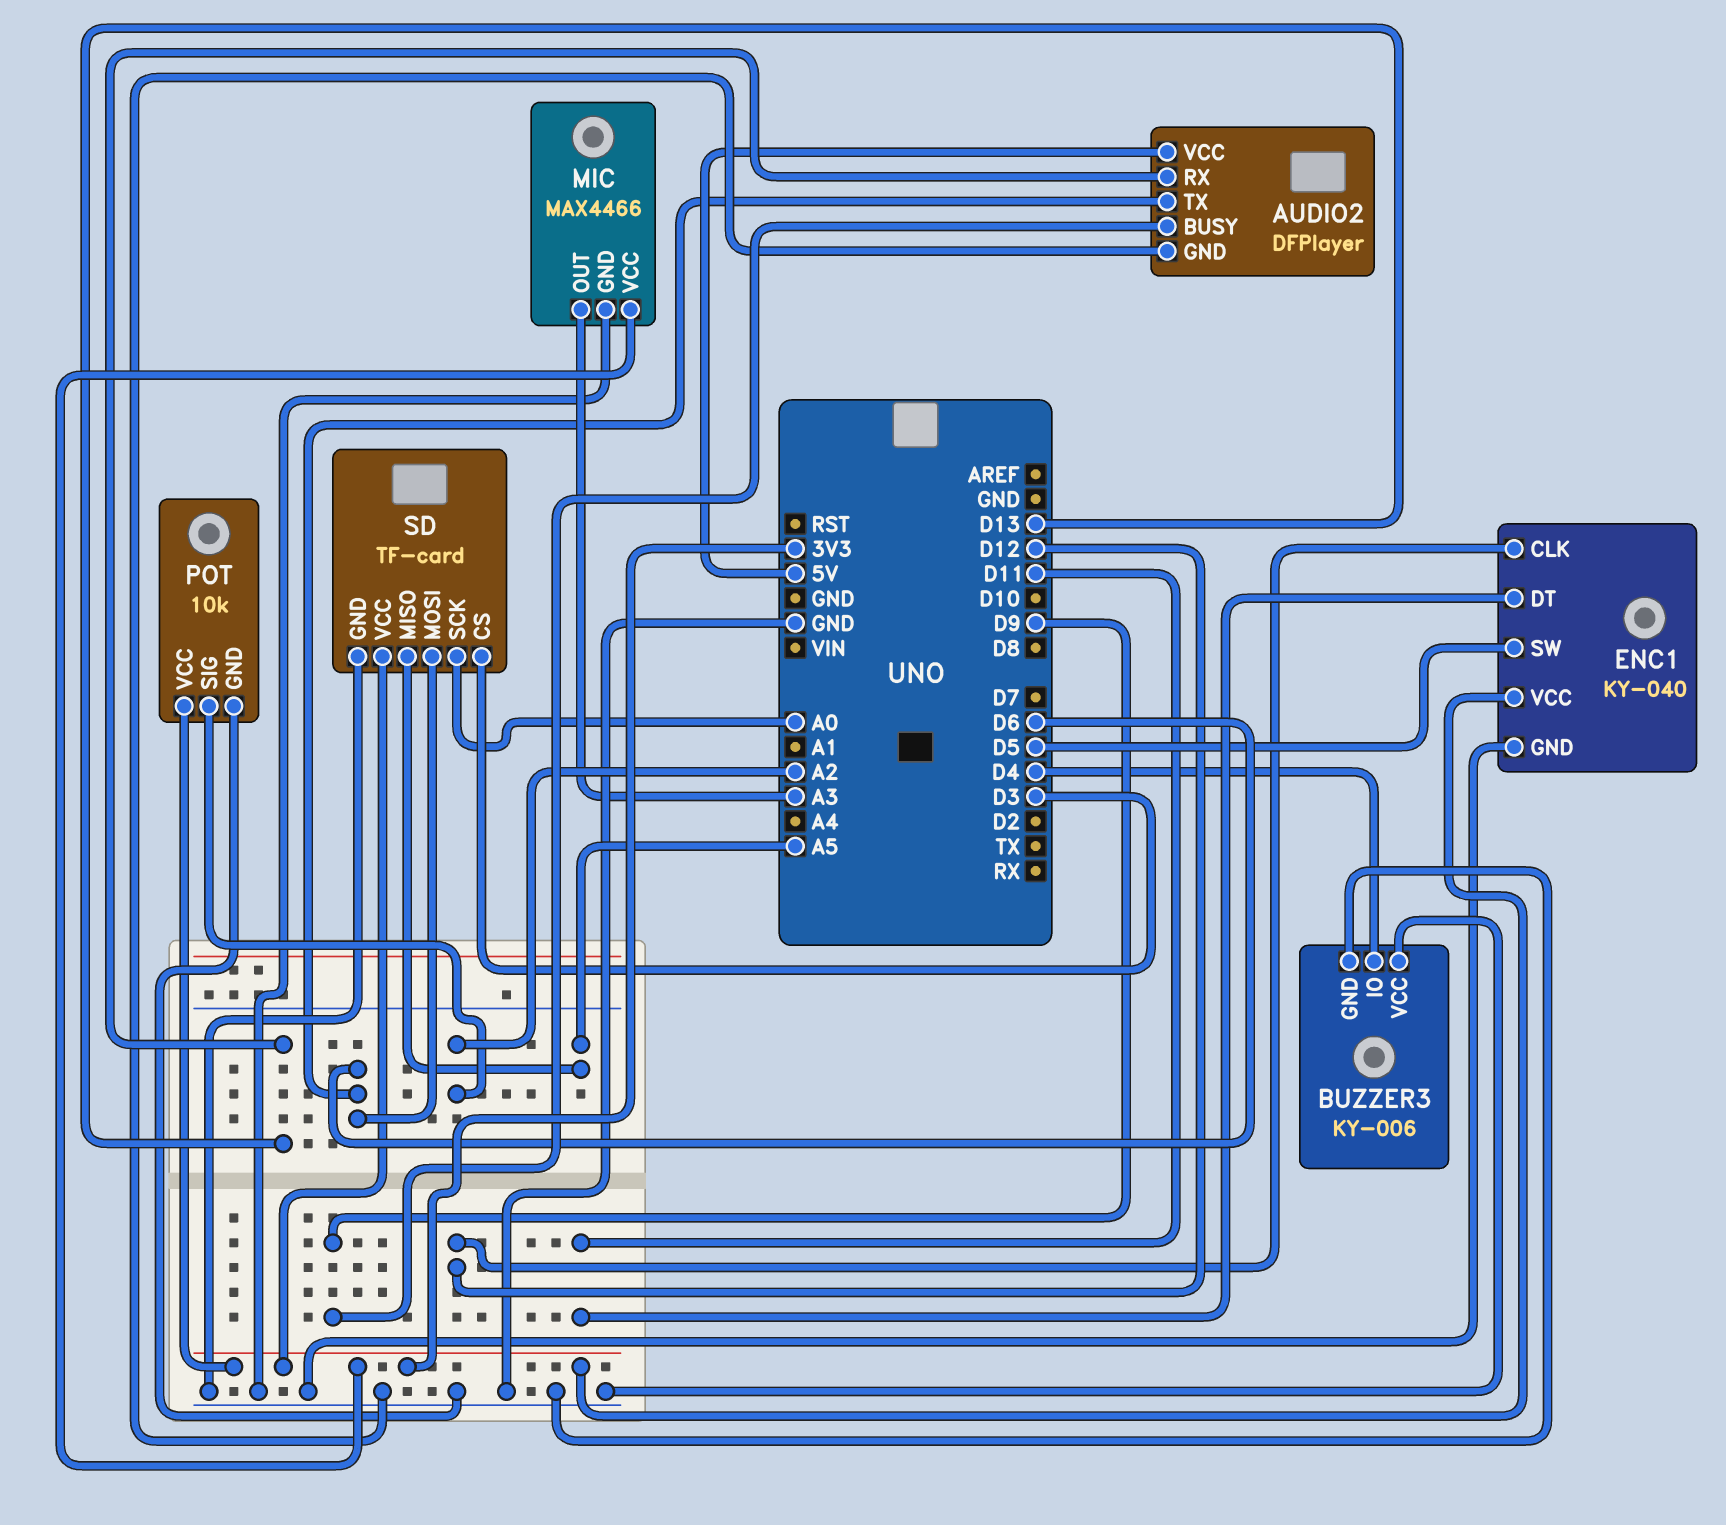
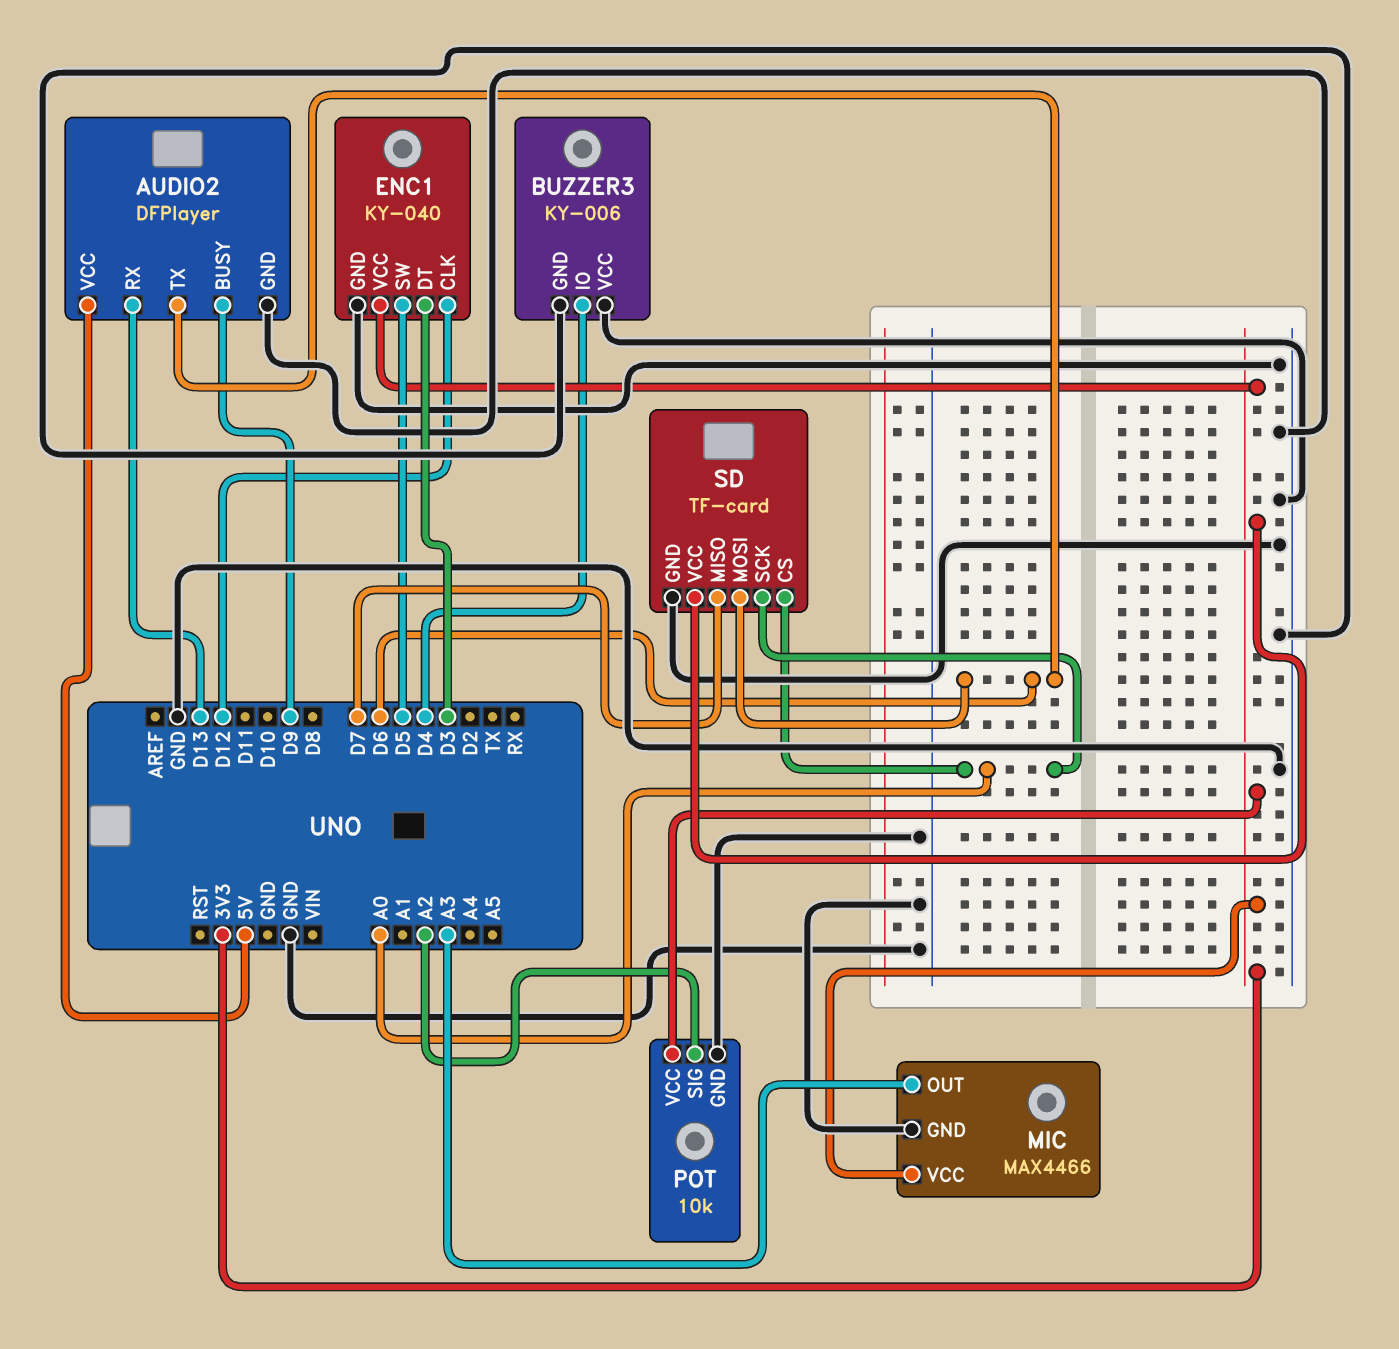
ENC1 pin DT: D11 -> D3
SD pin CS: D3 -> A0
SD pin MISO: A5 -> D7

